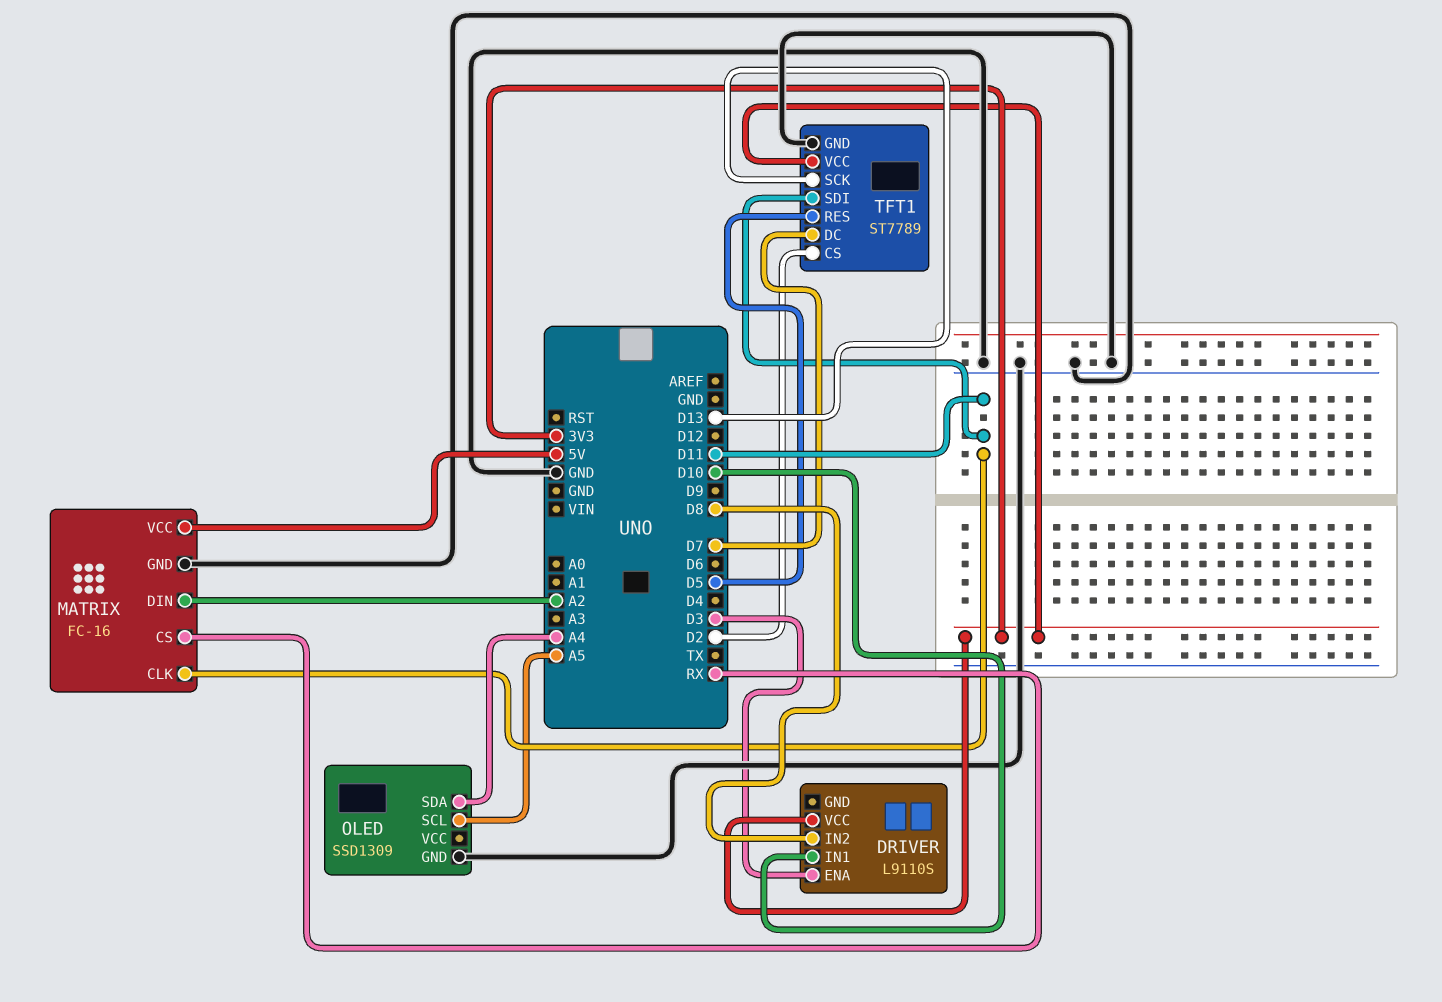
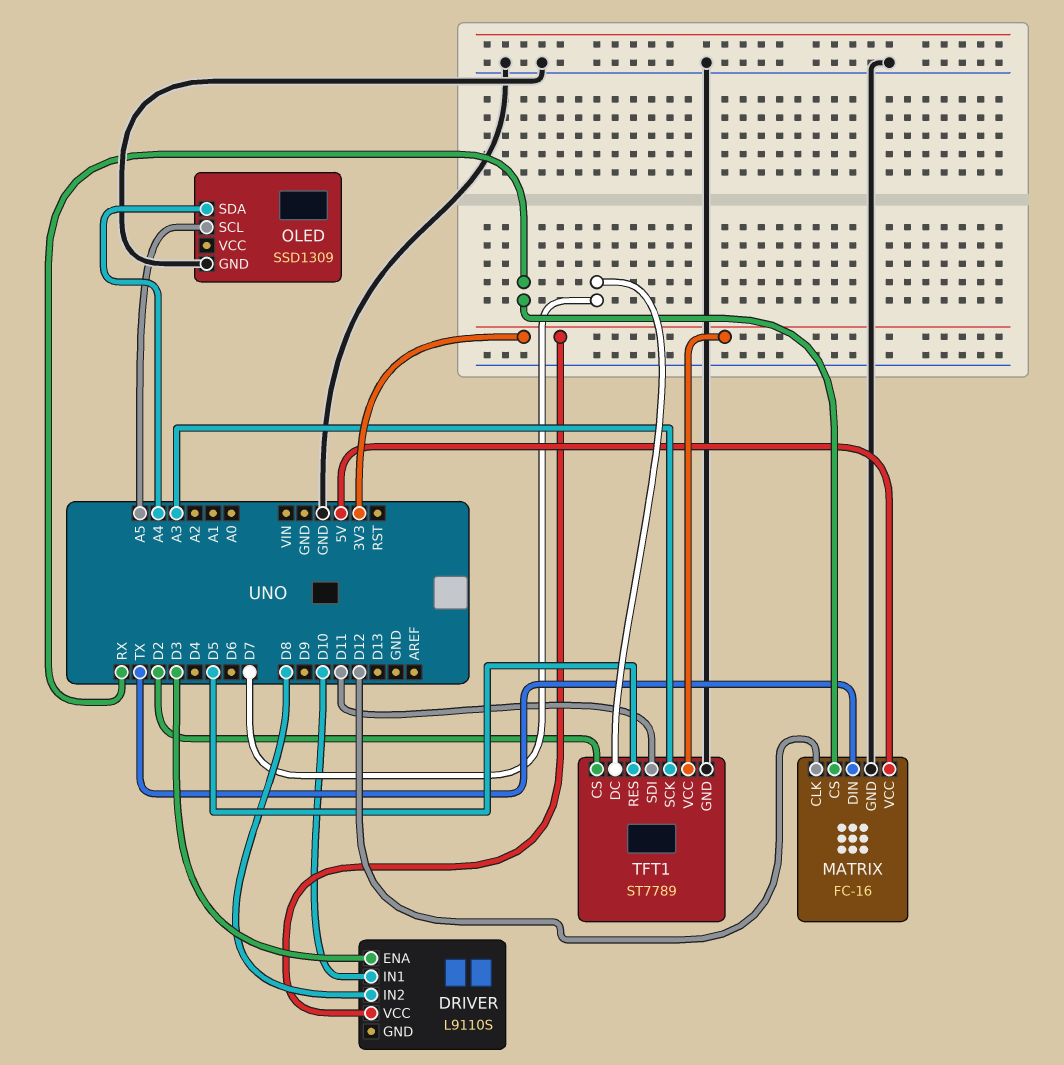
MATRIX pin CLK: D11 -> D12
MATRIX pin DIN: A2 -> TX
TFT1 pin SCK: D13 -> A3

